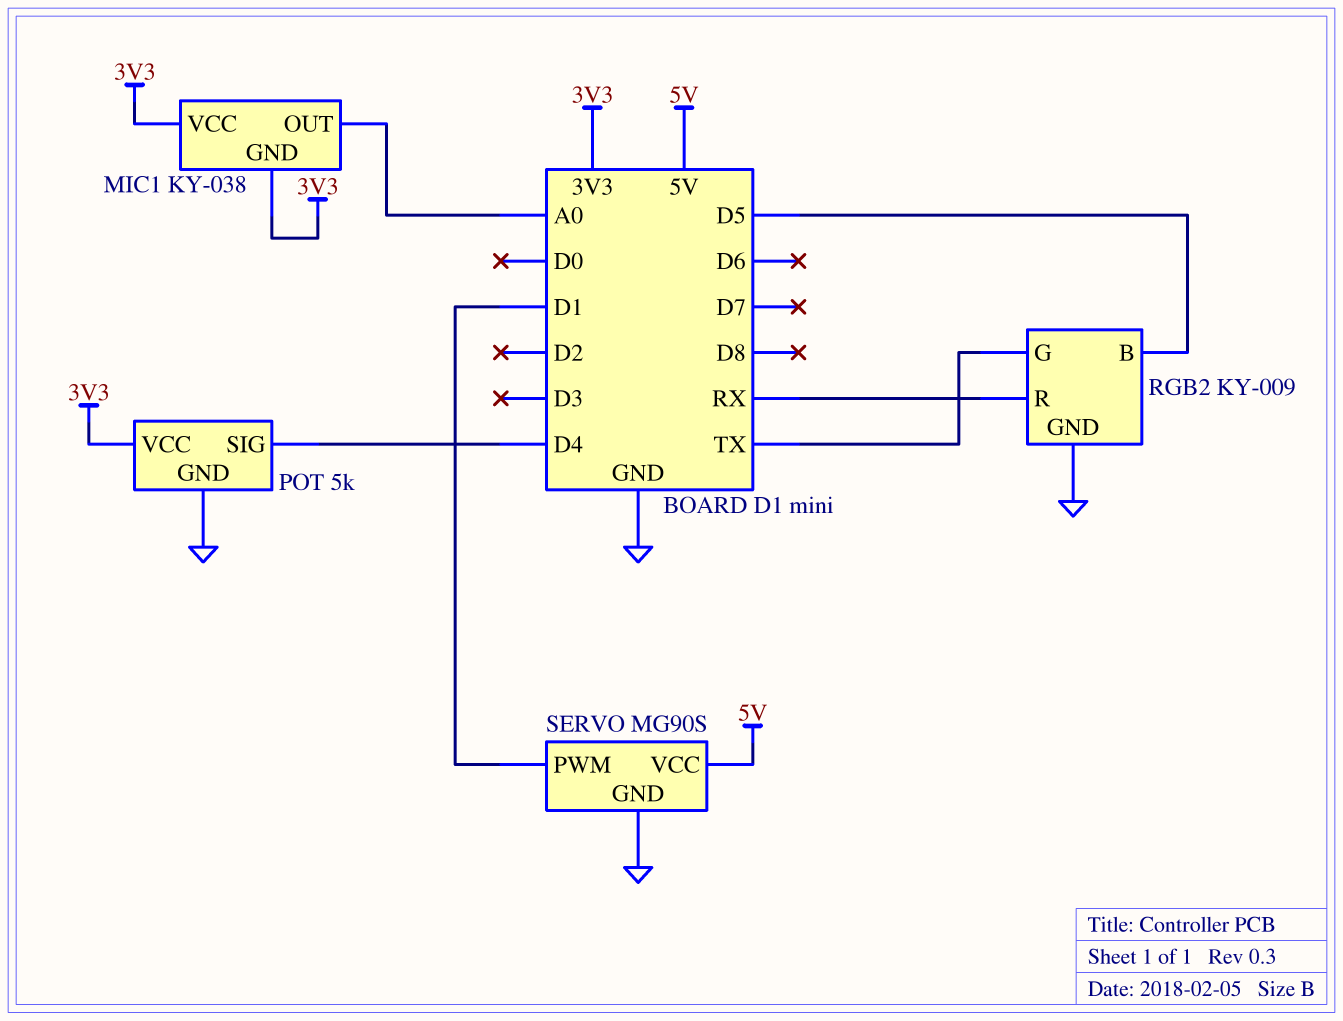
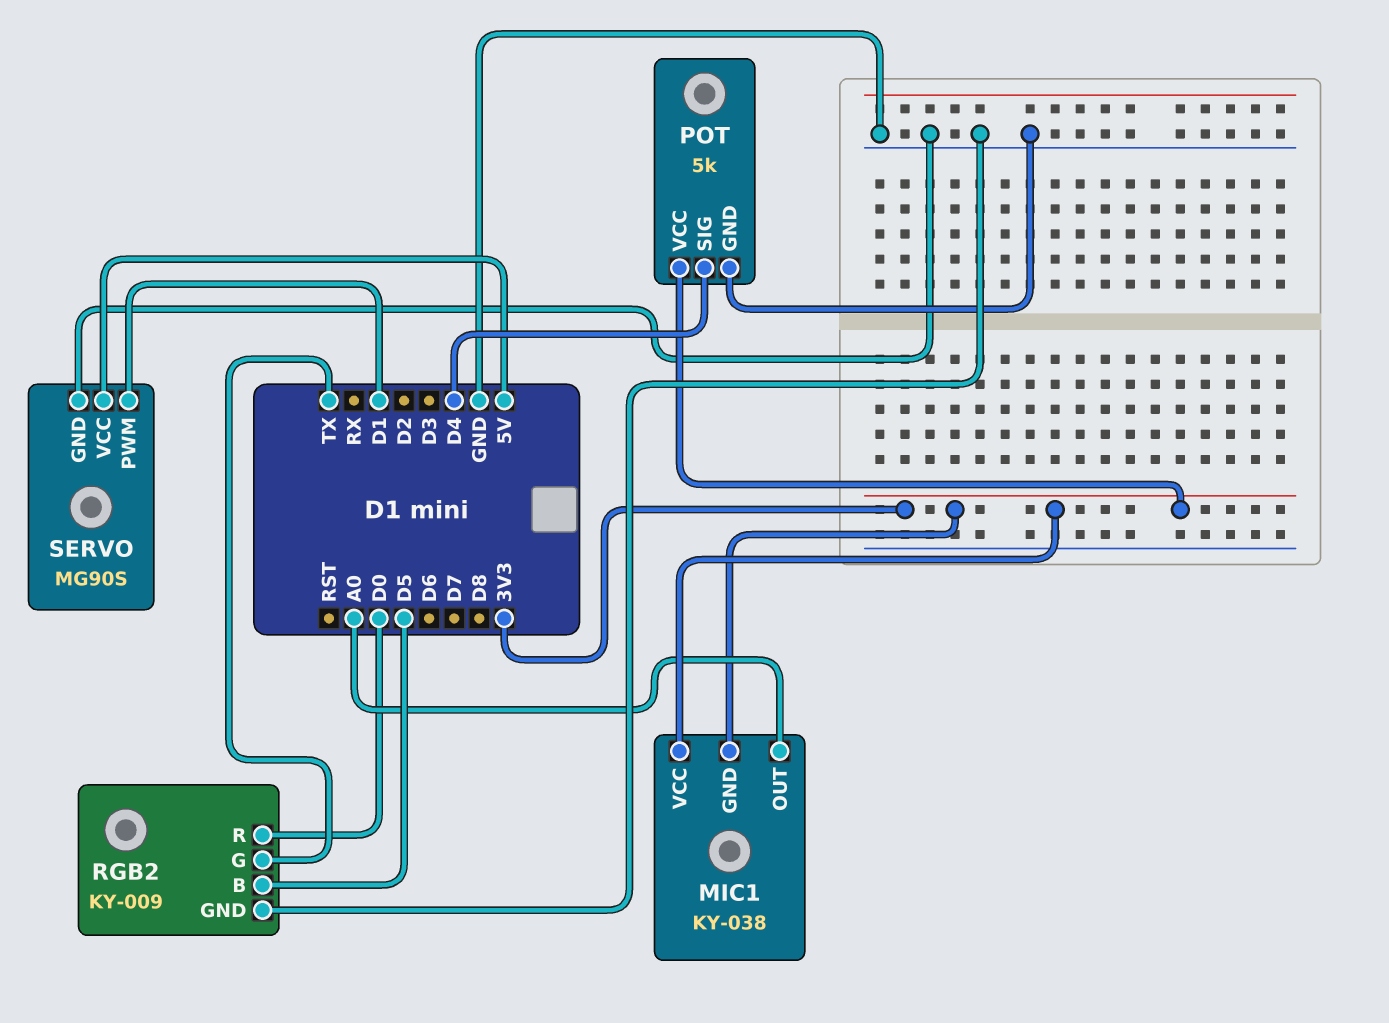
RGB2 pin R: RX -> D0

